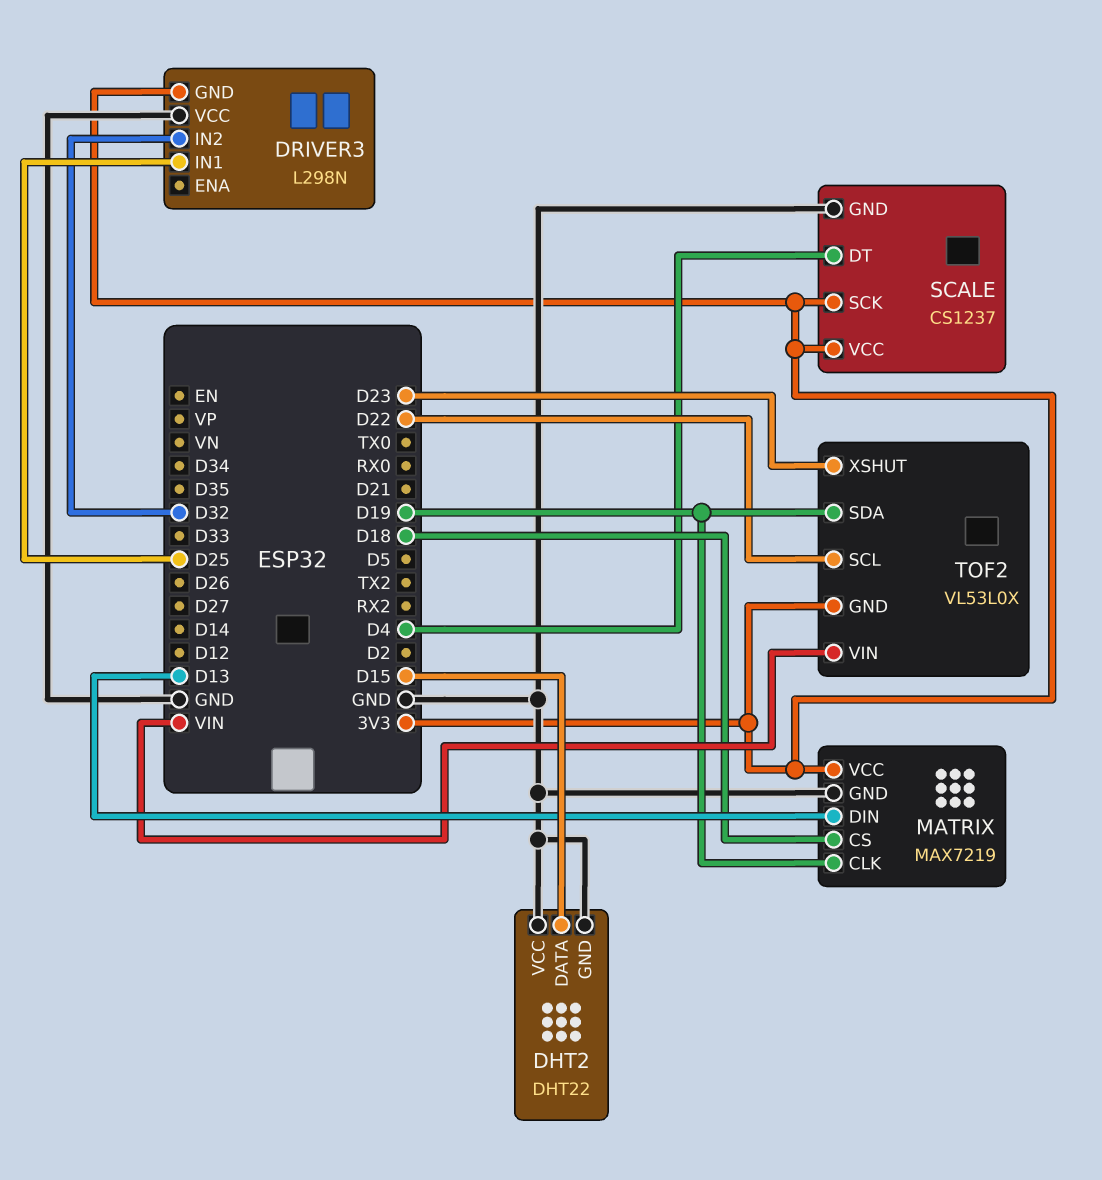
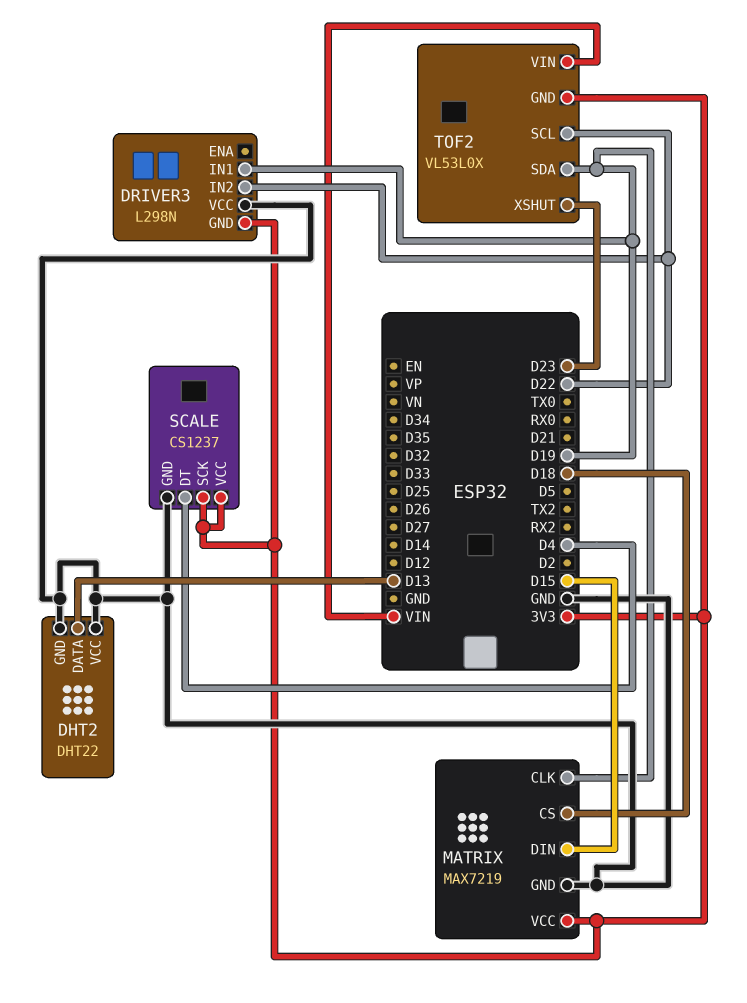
DHT2 pin DATA: D15 -> D13
DRIVER3 pin IN1: D25 -> D19
DRIVER3 pin IN2: D32 -> D22
MATRIX pin DIN: D13 -> D15

